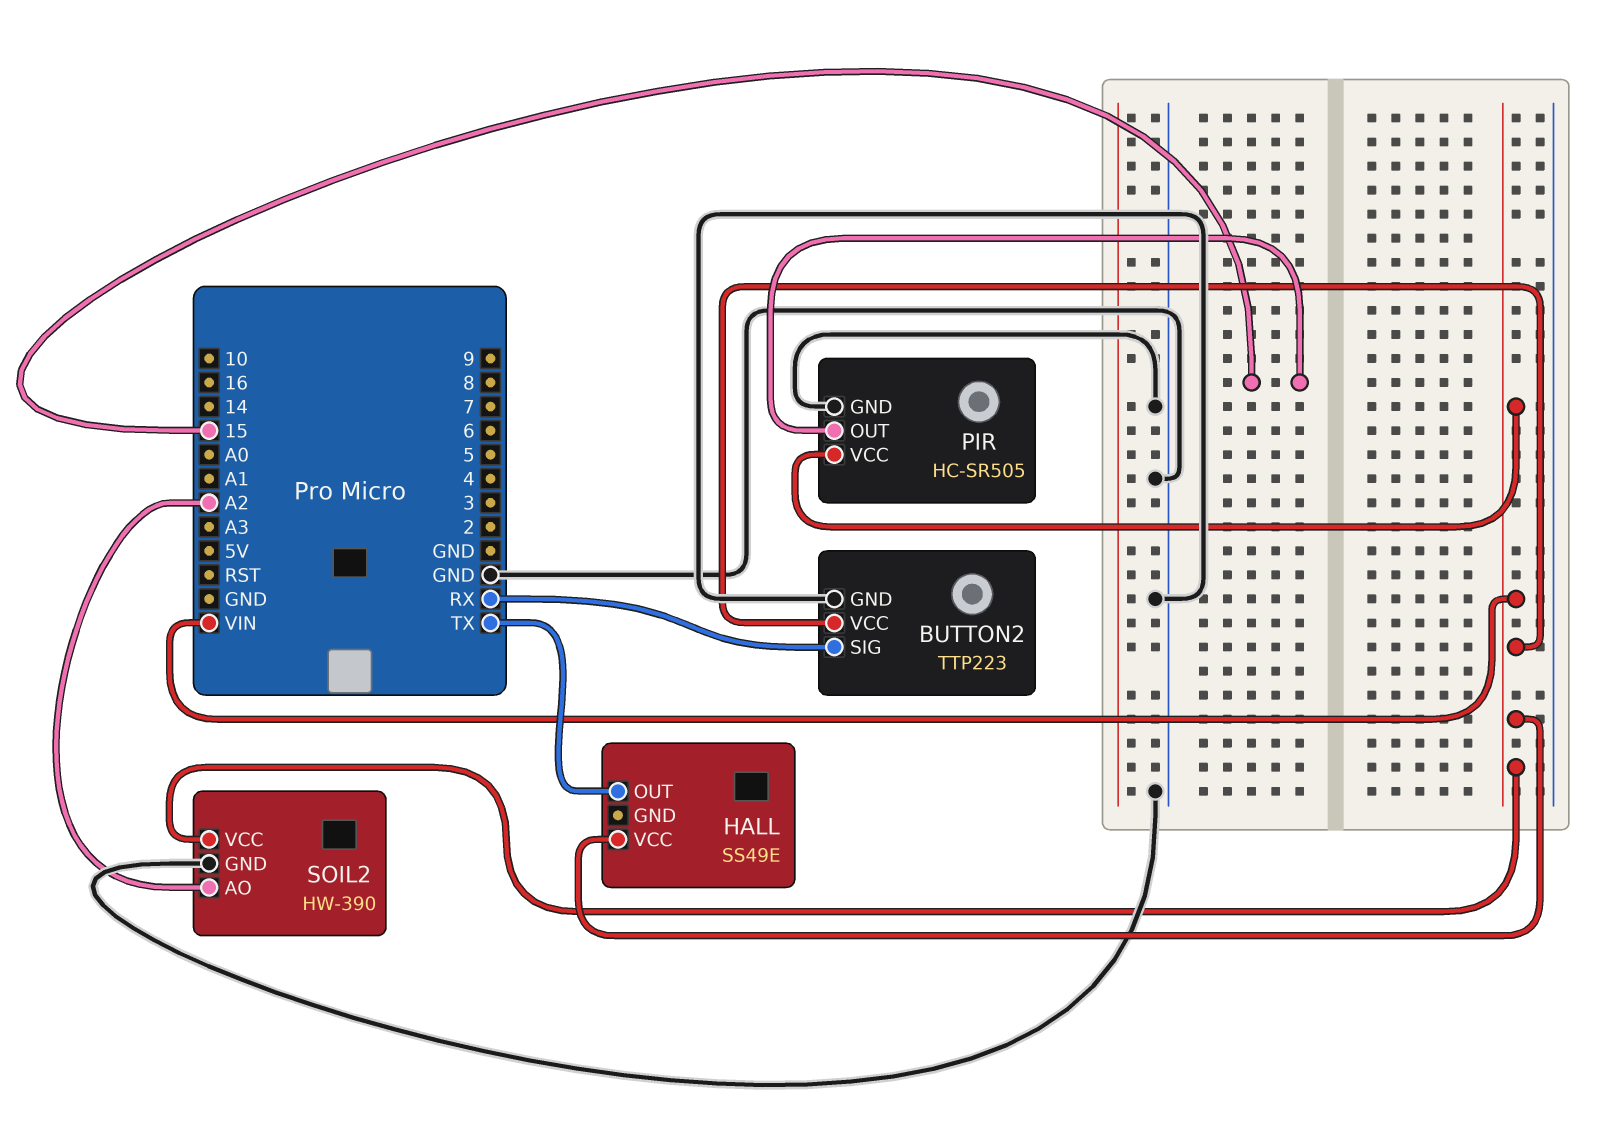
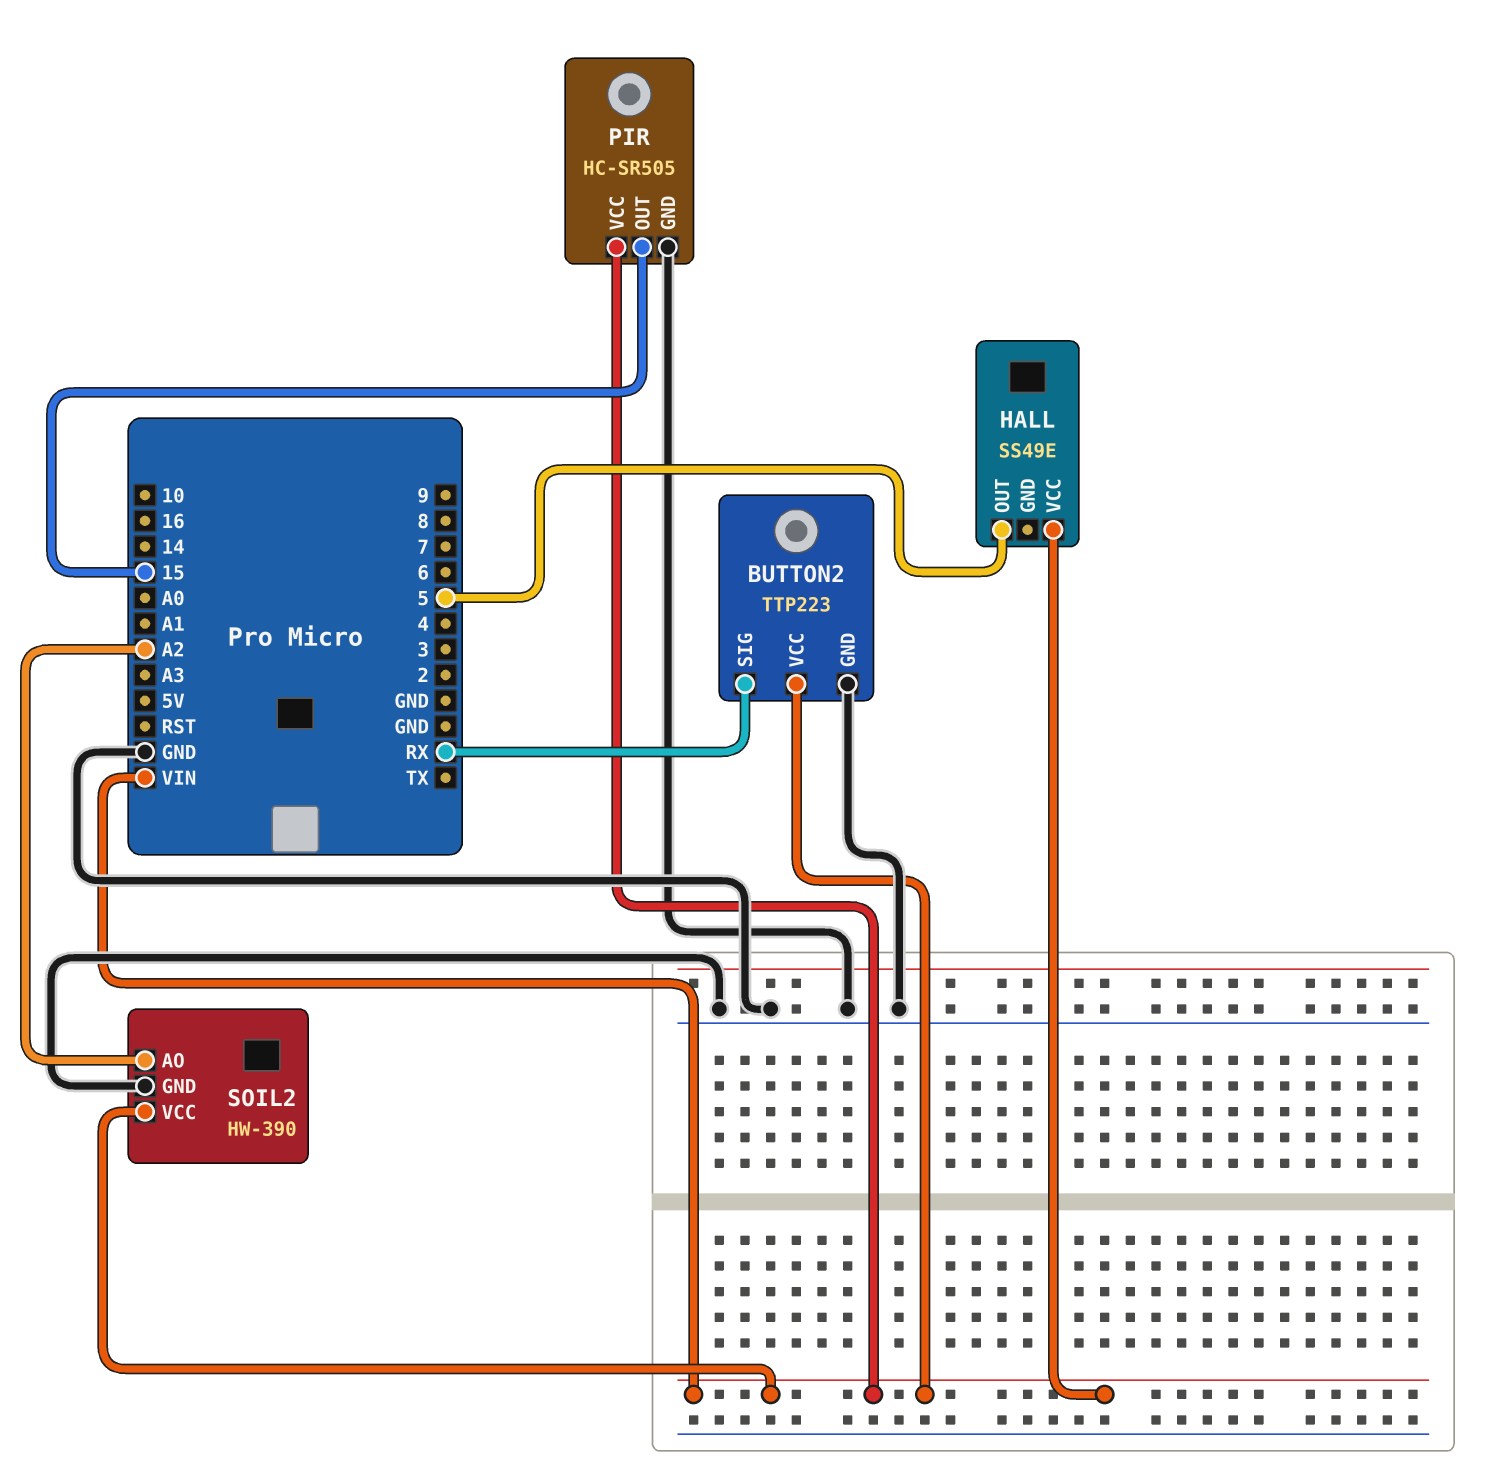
HALL pin OUT: TX -> 5

